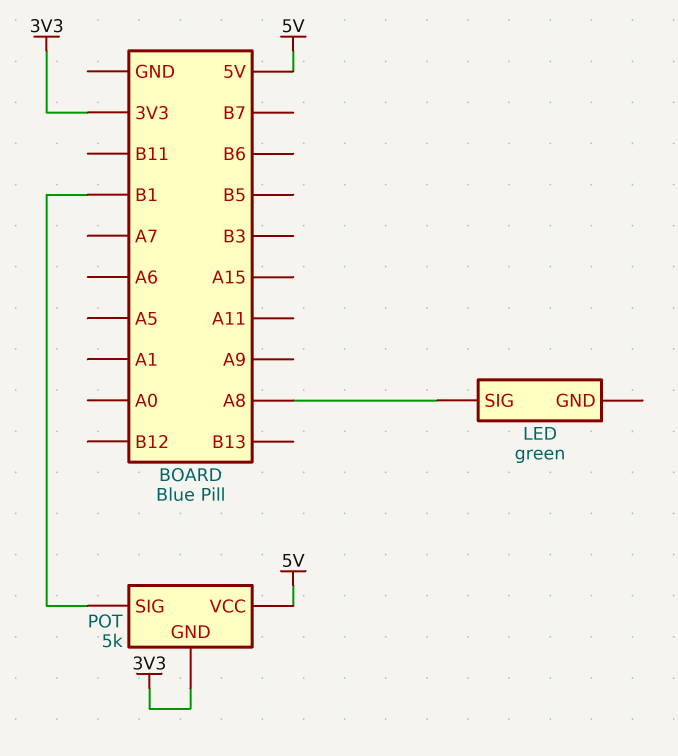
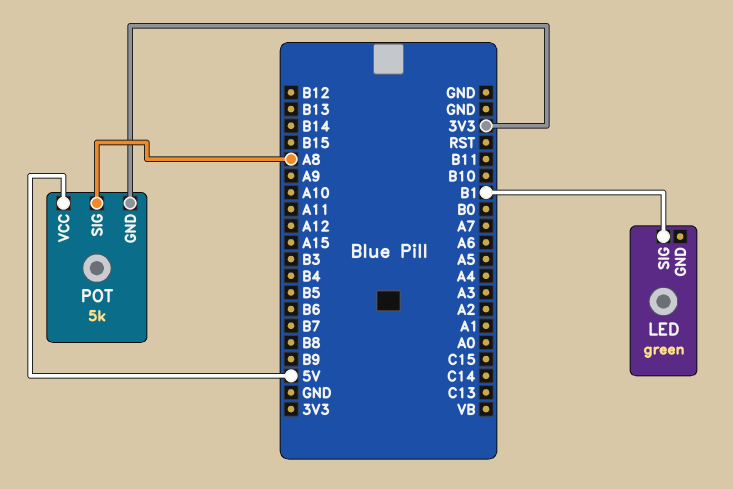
LED pin SIG: A8 -> B1
POT pin SIG: B1 -> A8

